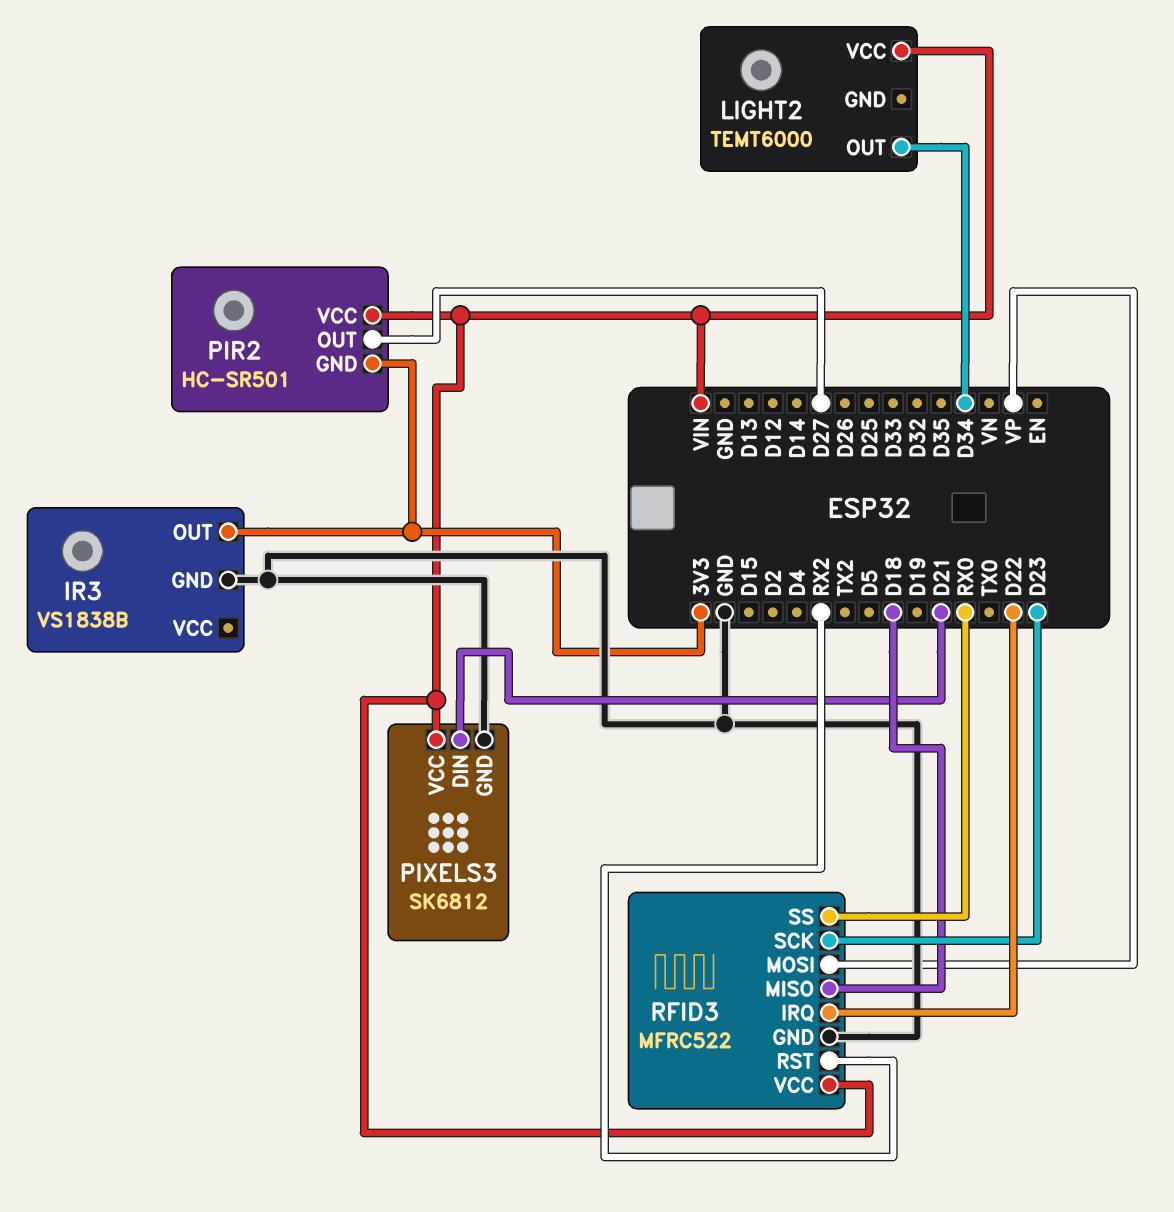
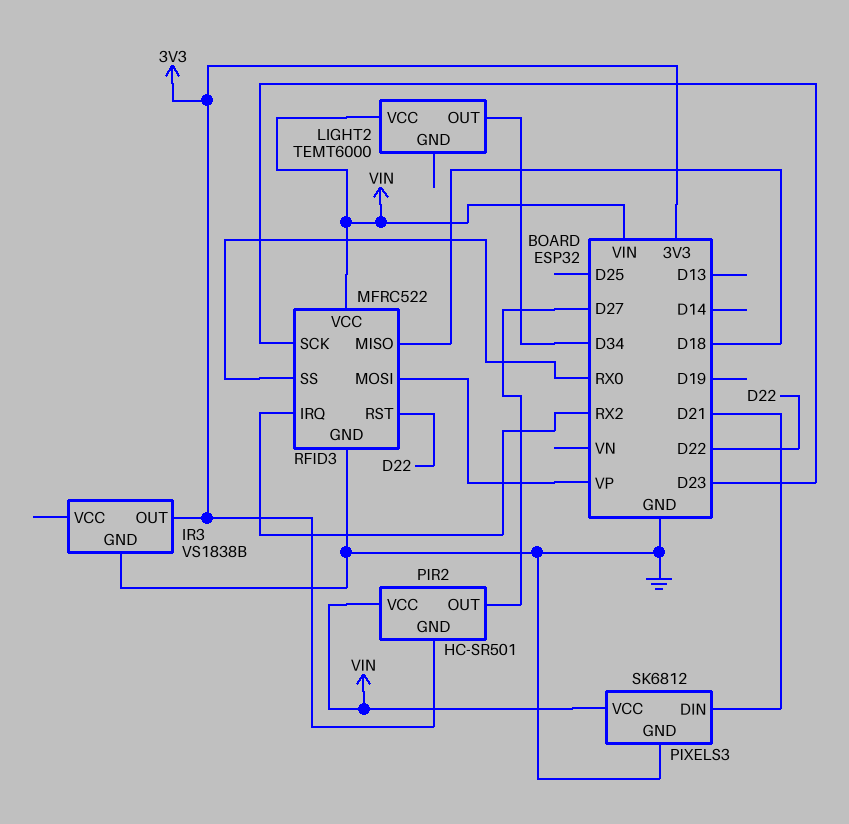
RFID3 pin IRQ: D22 -> RX2
RFID3 pin RST: RX2 -> D22

